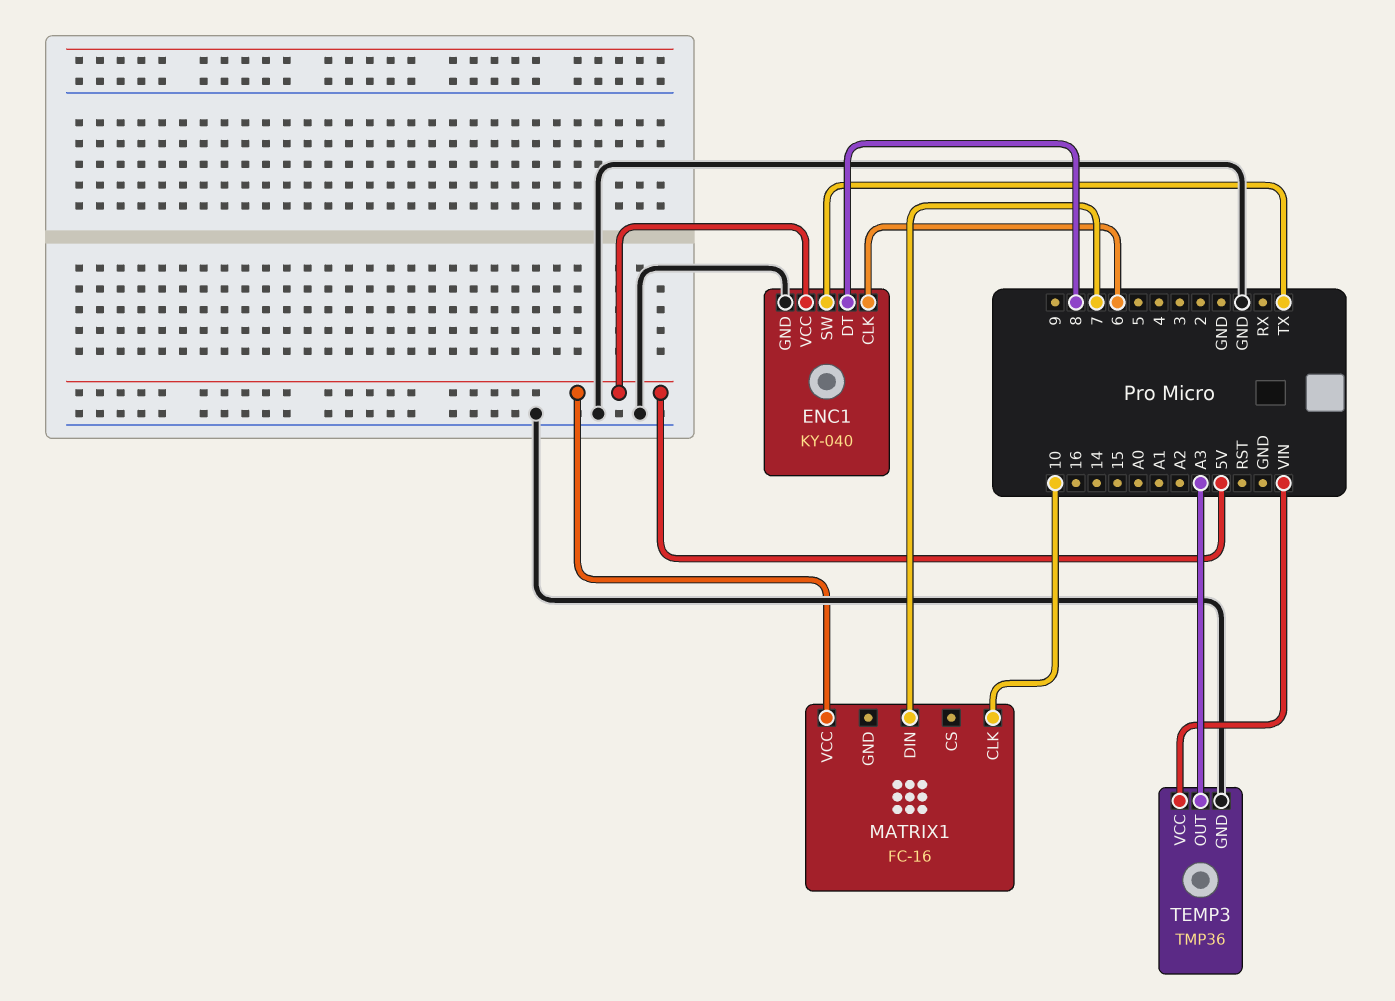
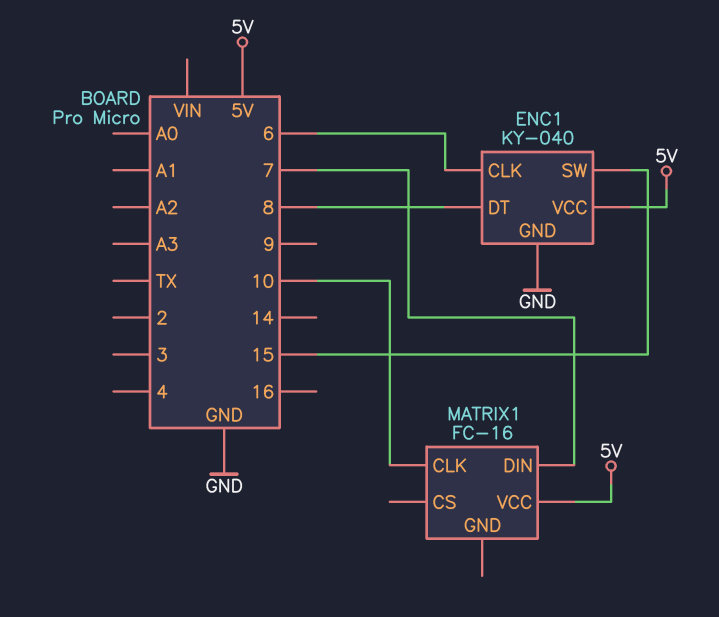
ENC1 pin SW: TX -> 15
TEMP3: TMP36 -> none
TEMP3 pin GND: GND -> none
TEMP3 pin OUT: A3 -> none
TEMP3 pin VCC: VIN -> none

